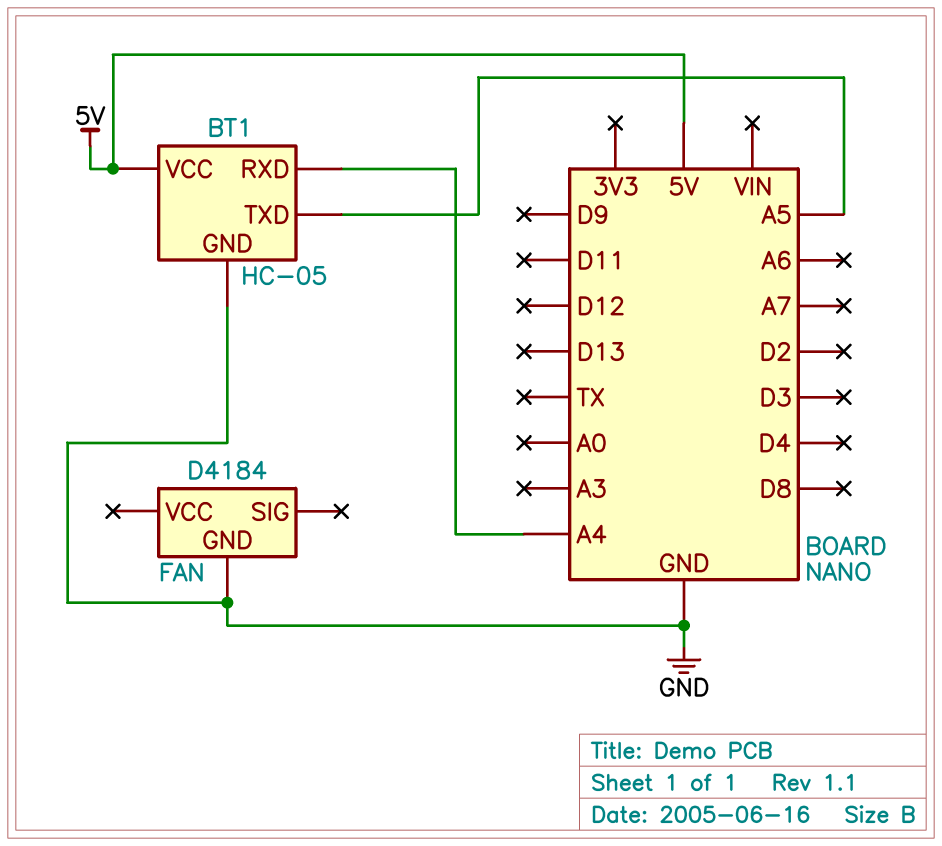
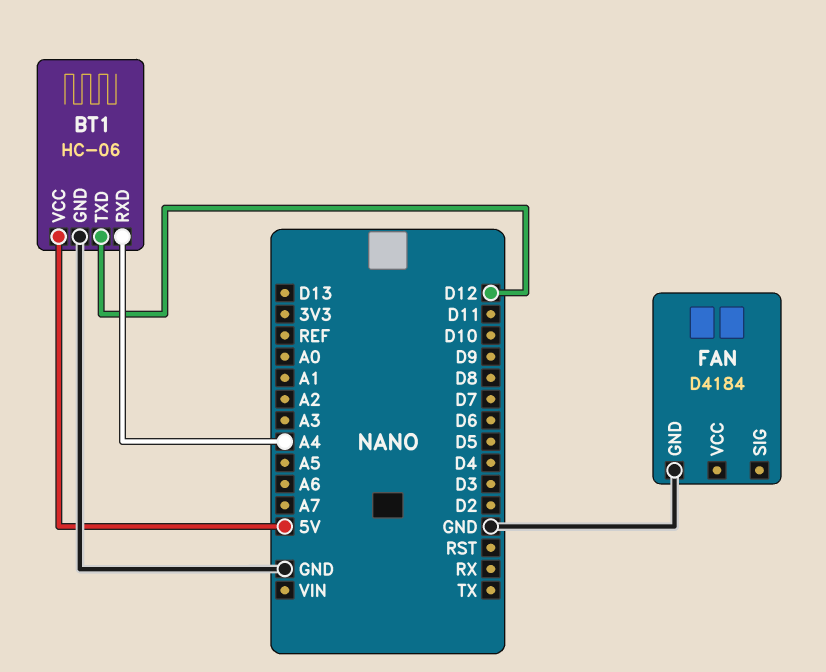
BT1: HC-05 -> HC-06
BT1 pin TXD: A5 -> D12

